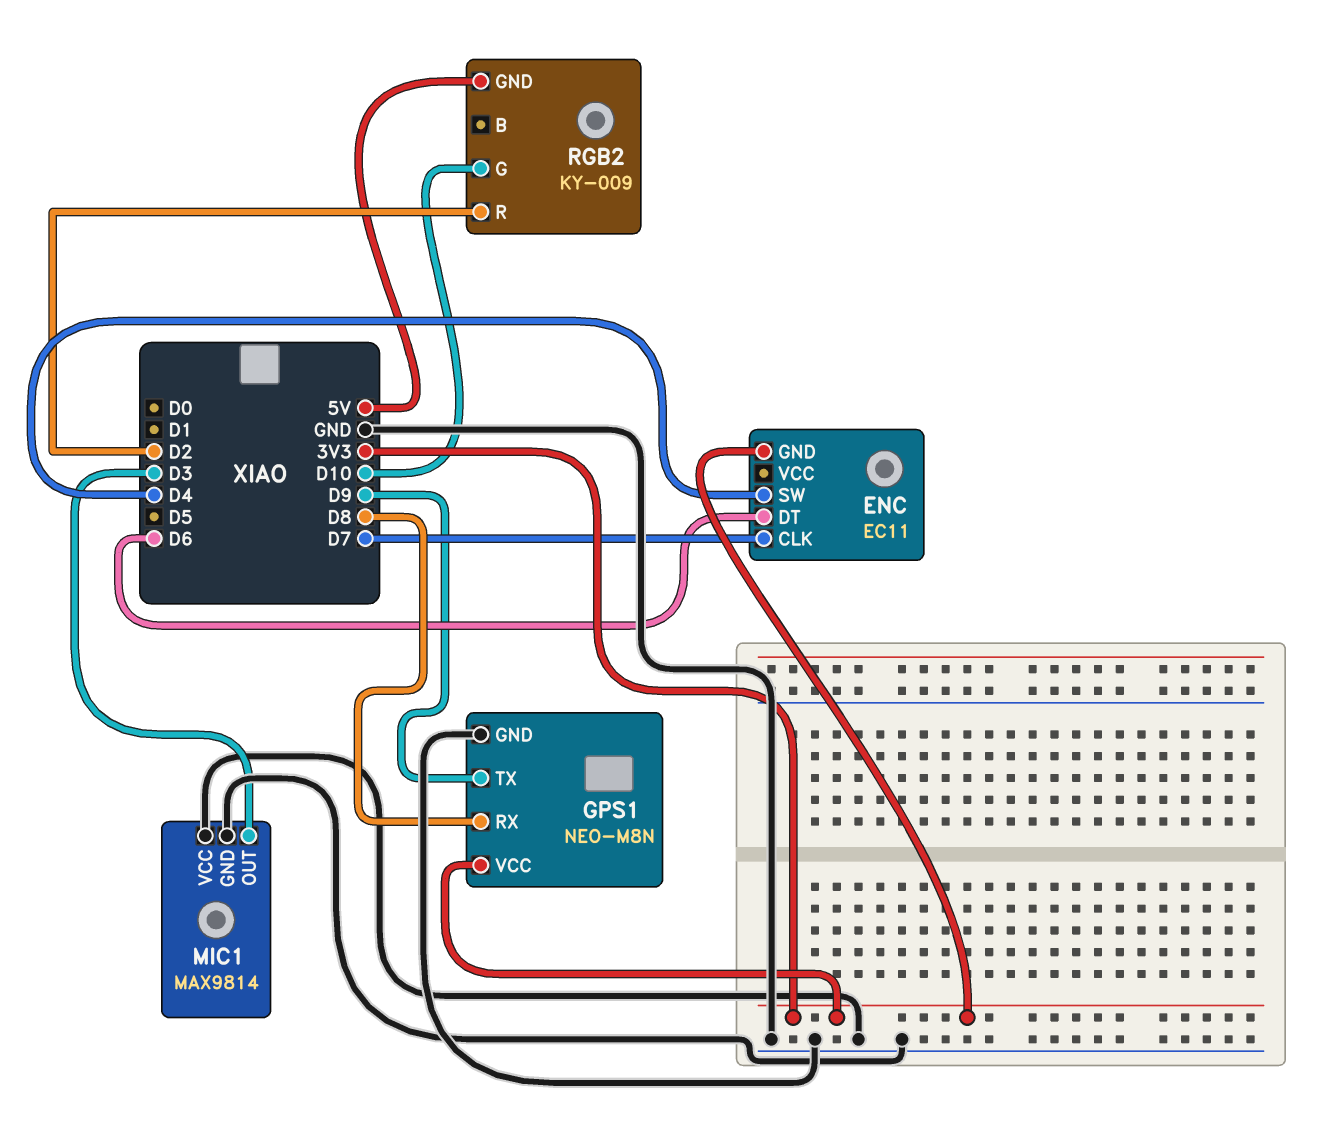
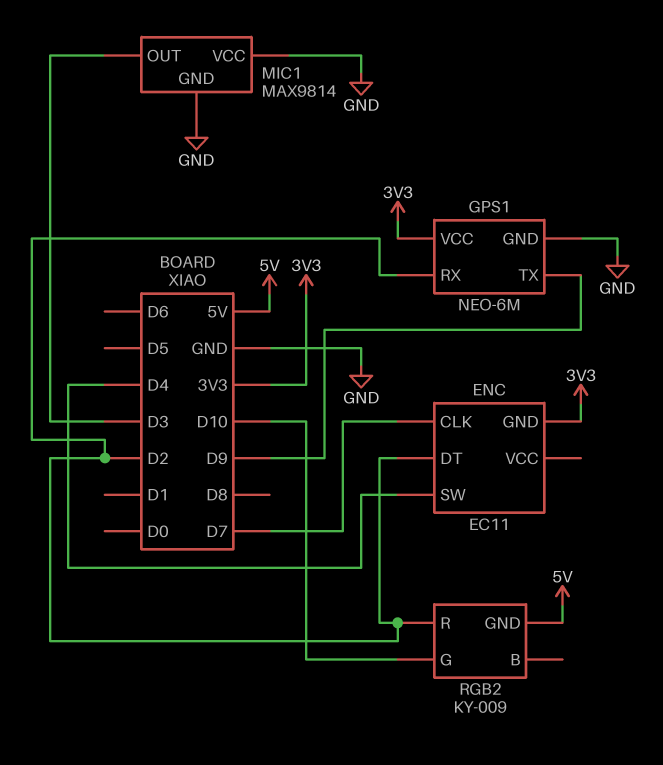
ENC pin DT: D6 -> D2
GPS1: NEO-M8N -> NEO-6M
GPS1 pin RX: D8 -> D2

